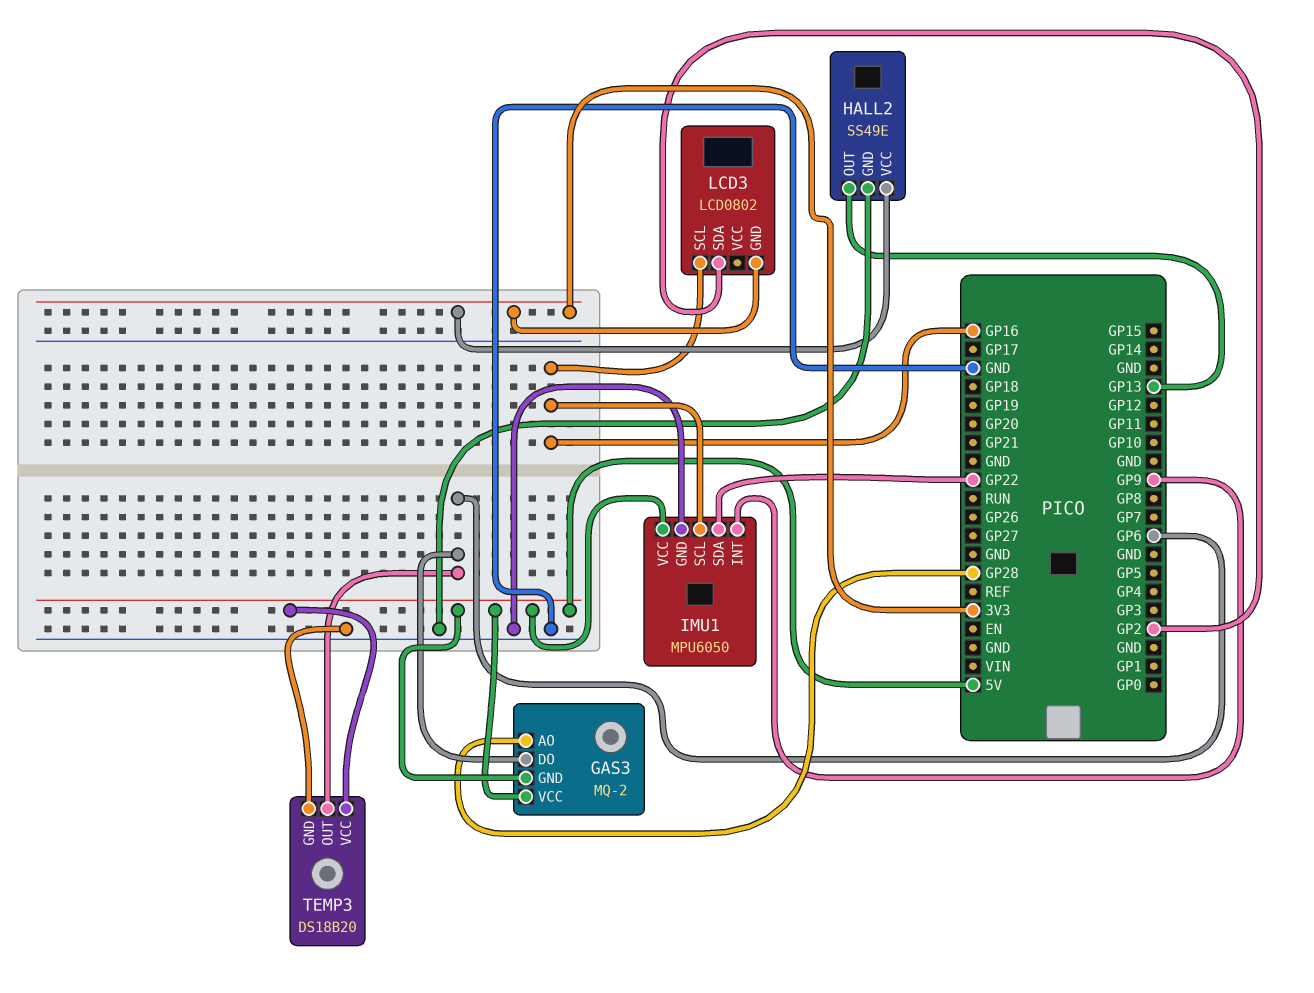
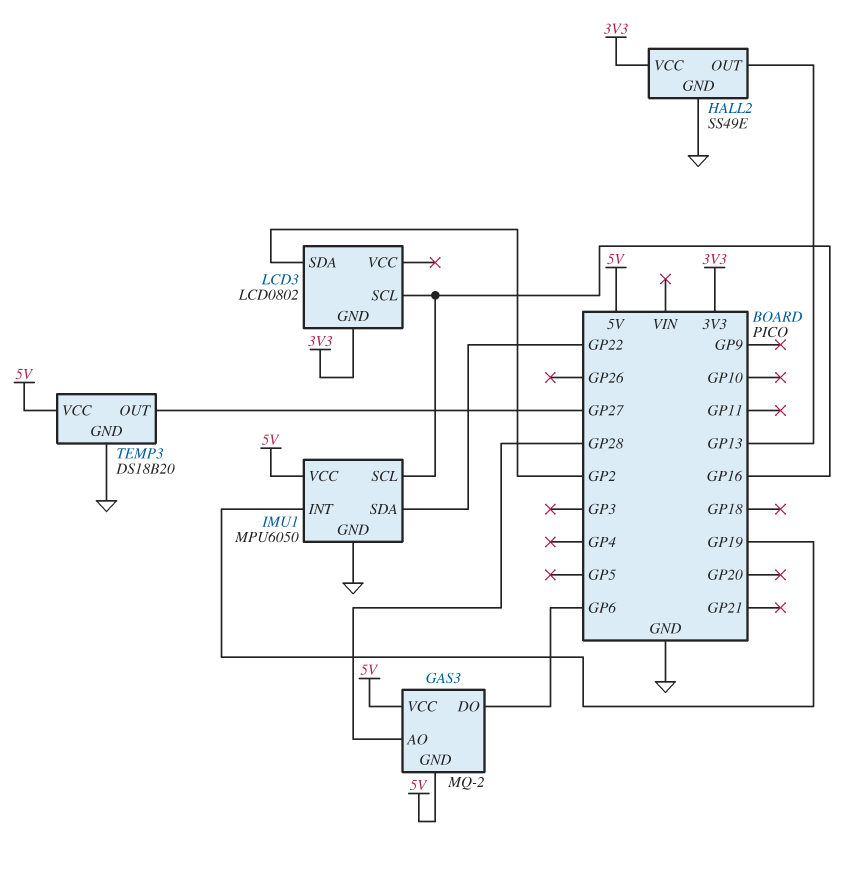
IMU1 pin INT: GP9 -> GP19
TEMP3 pin OUT: GP6 -> GP27

